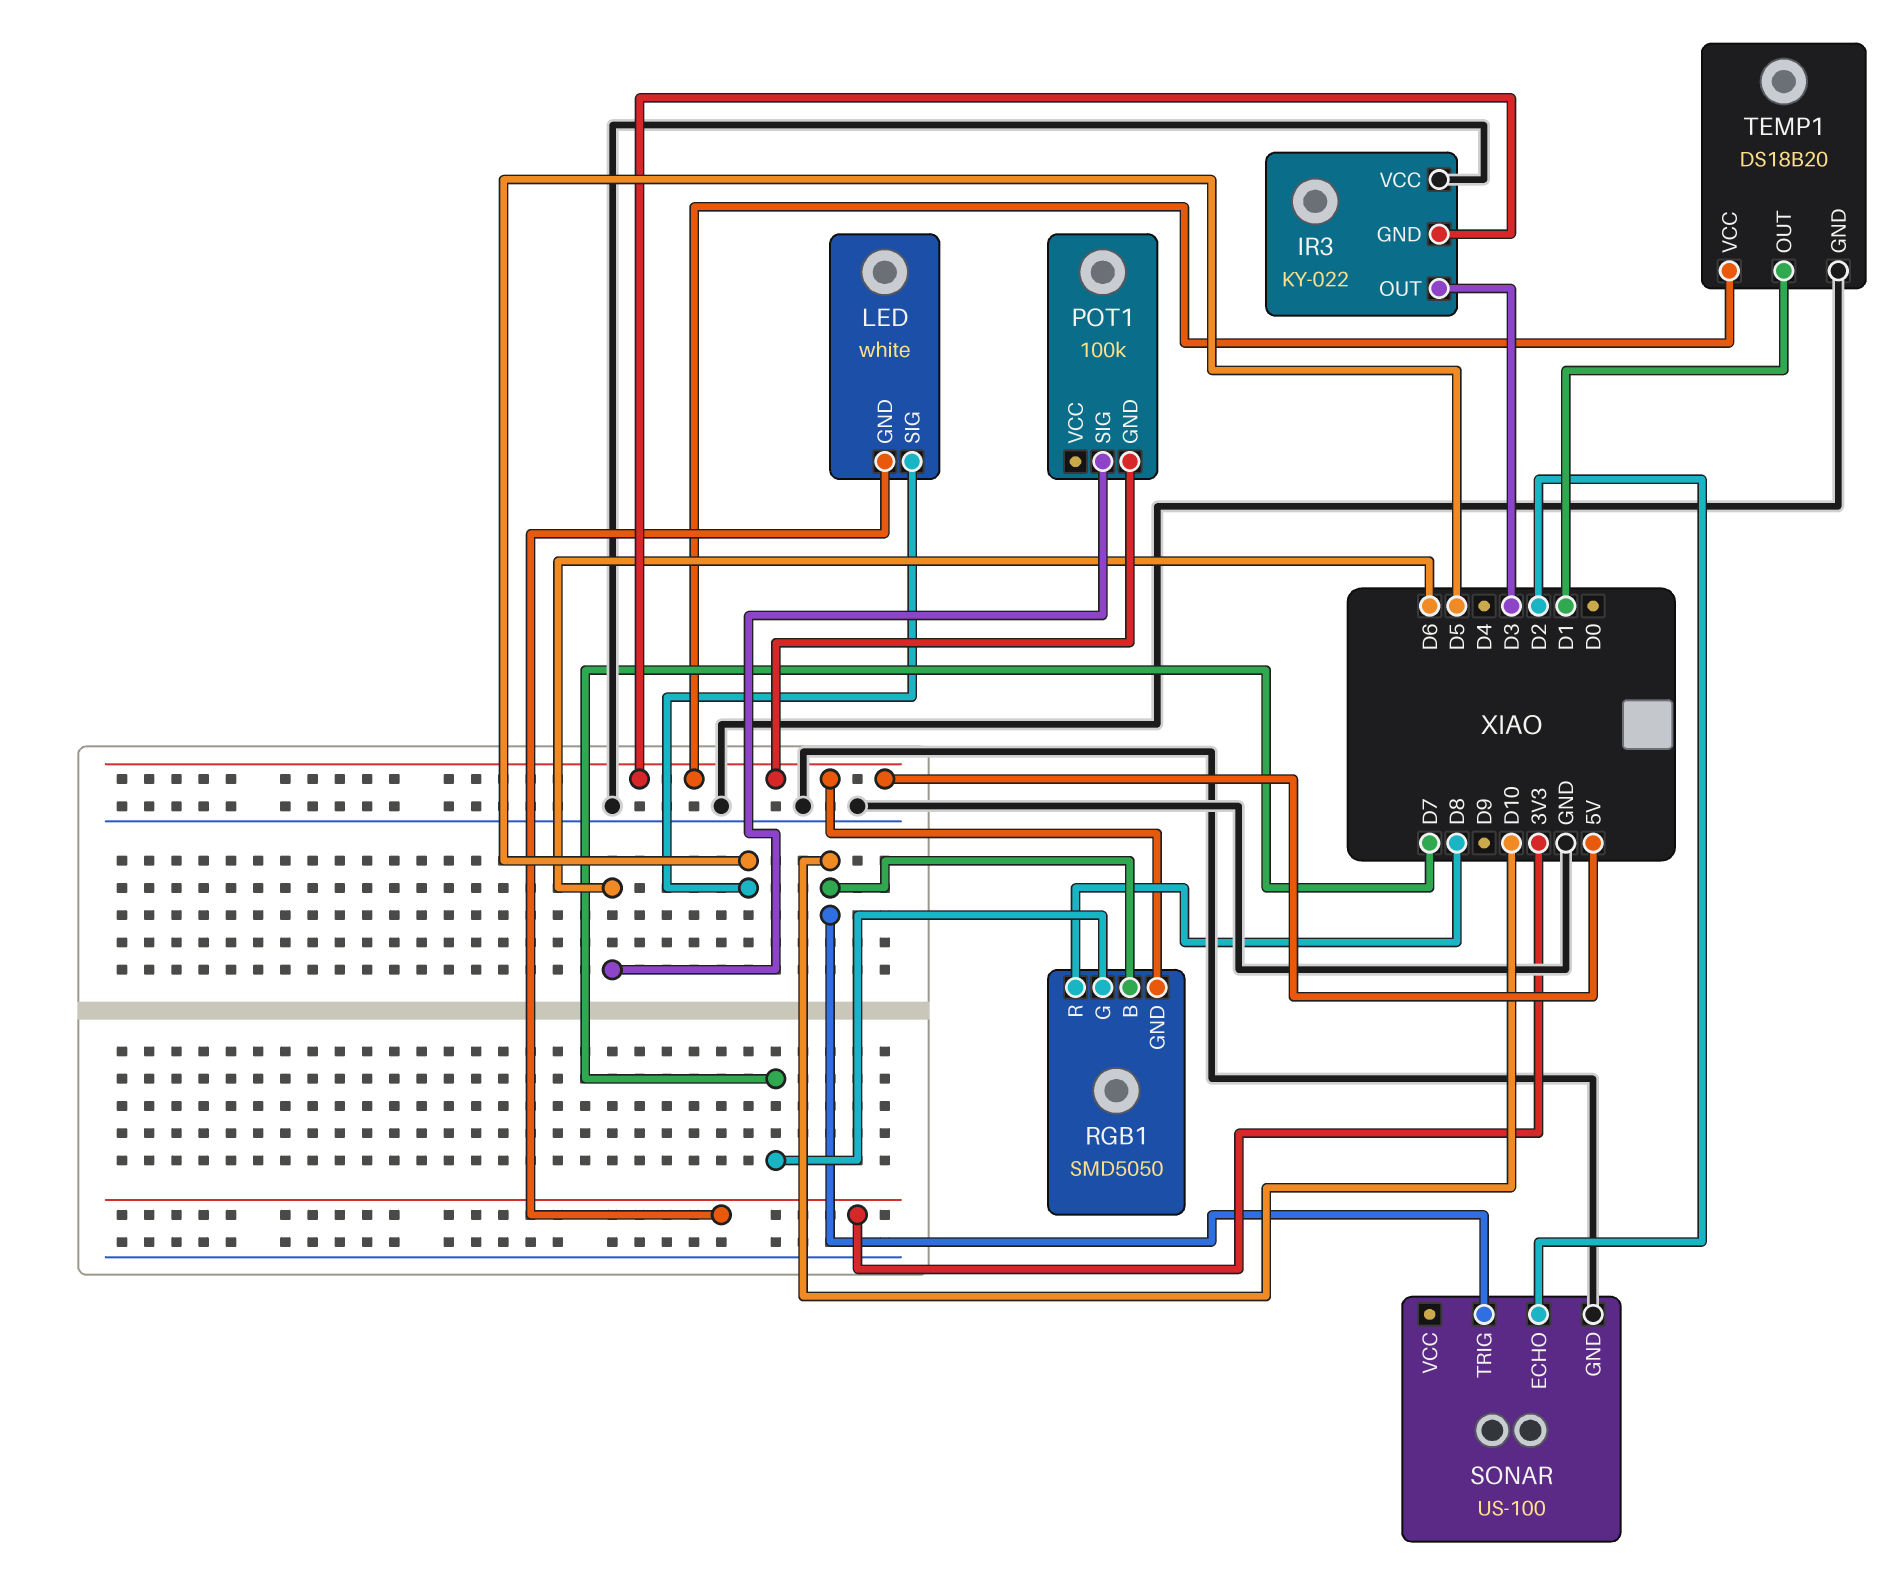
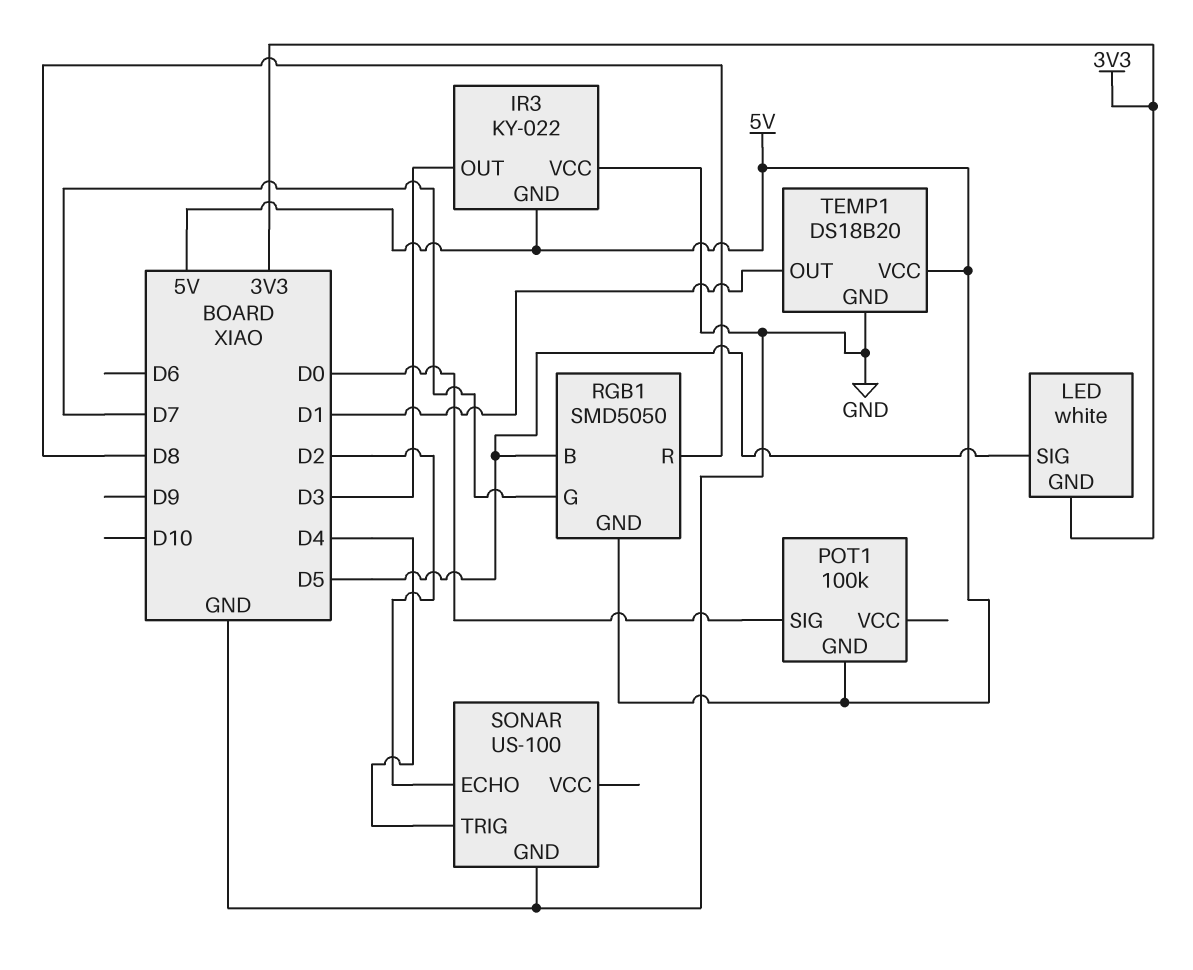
POT1 pin SIG: D6 -> D0
RGB1 pin B: D10 -> D5
SONAR pin TRIG: D10 -> D4

